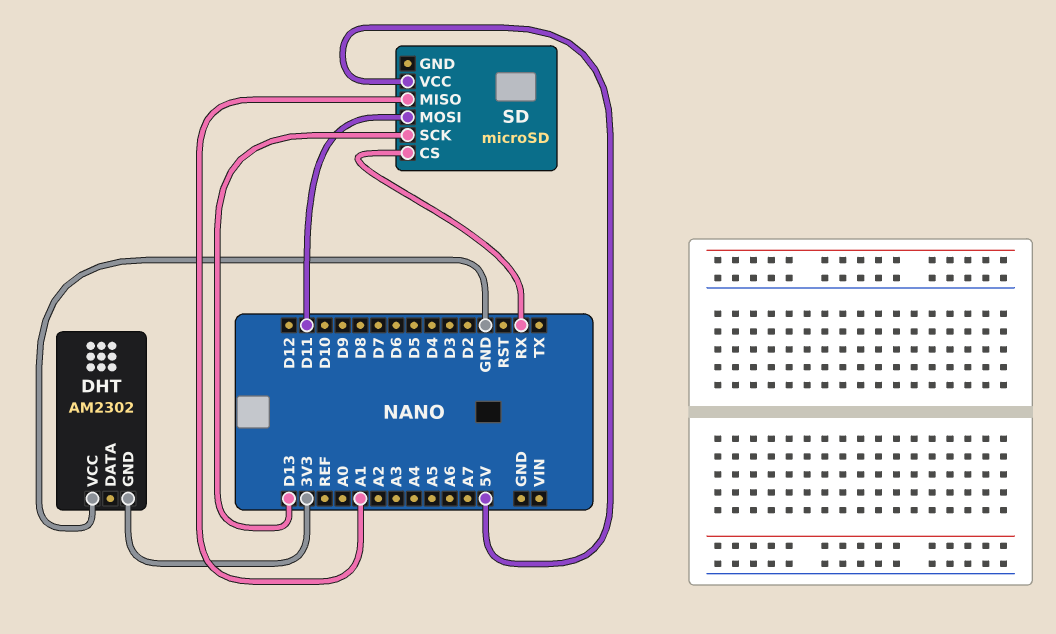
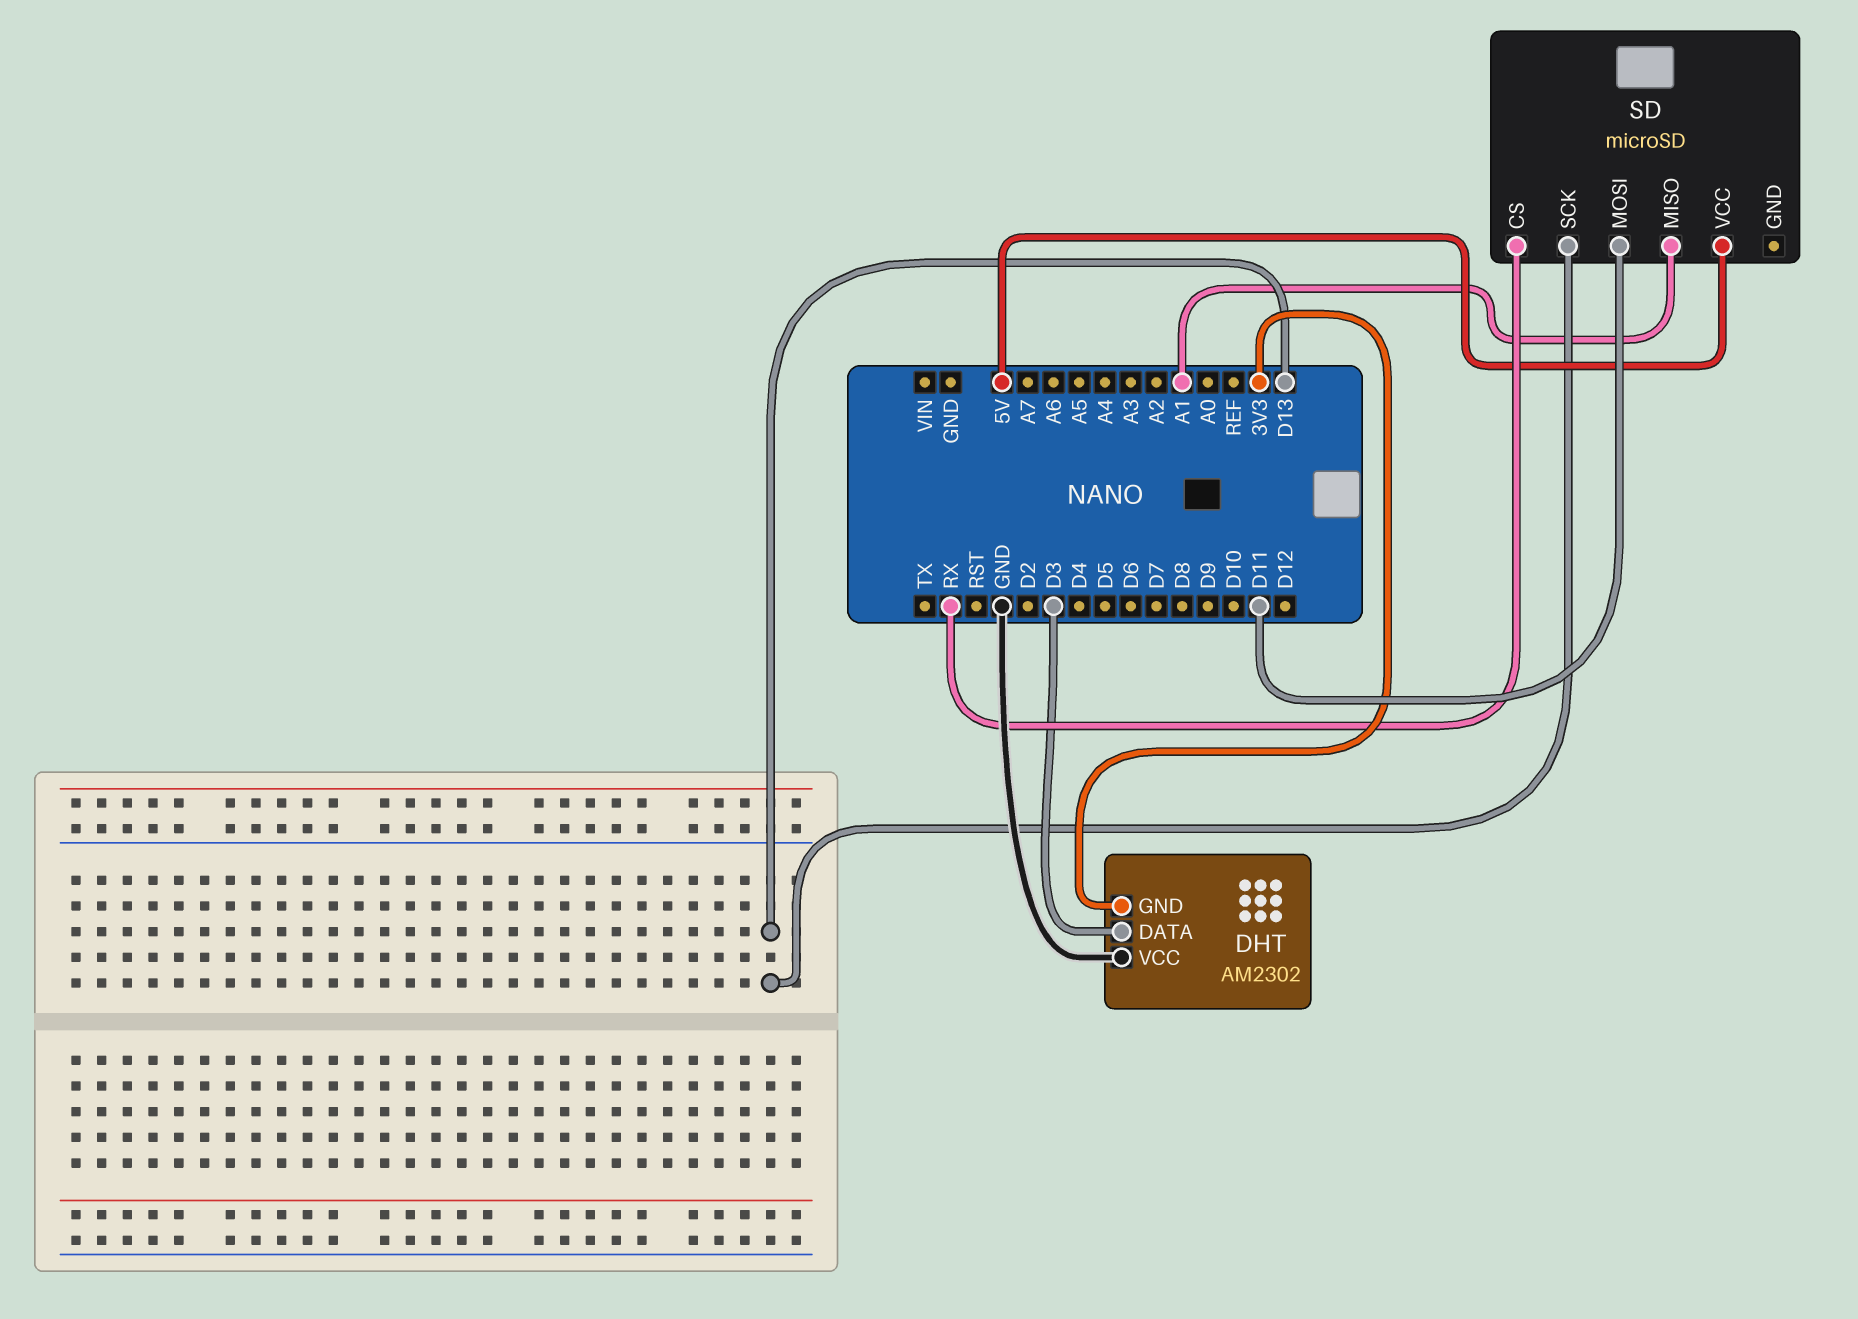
DHT pin DATA: none -> D3

